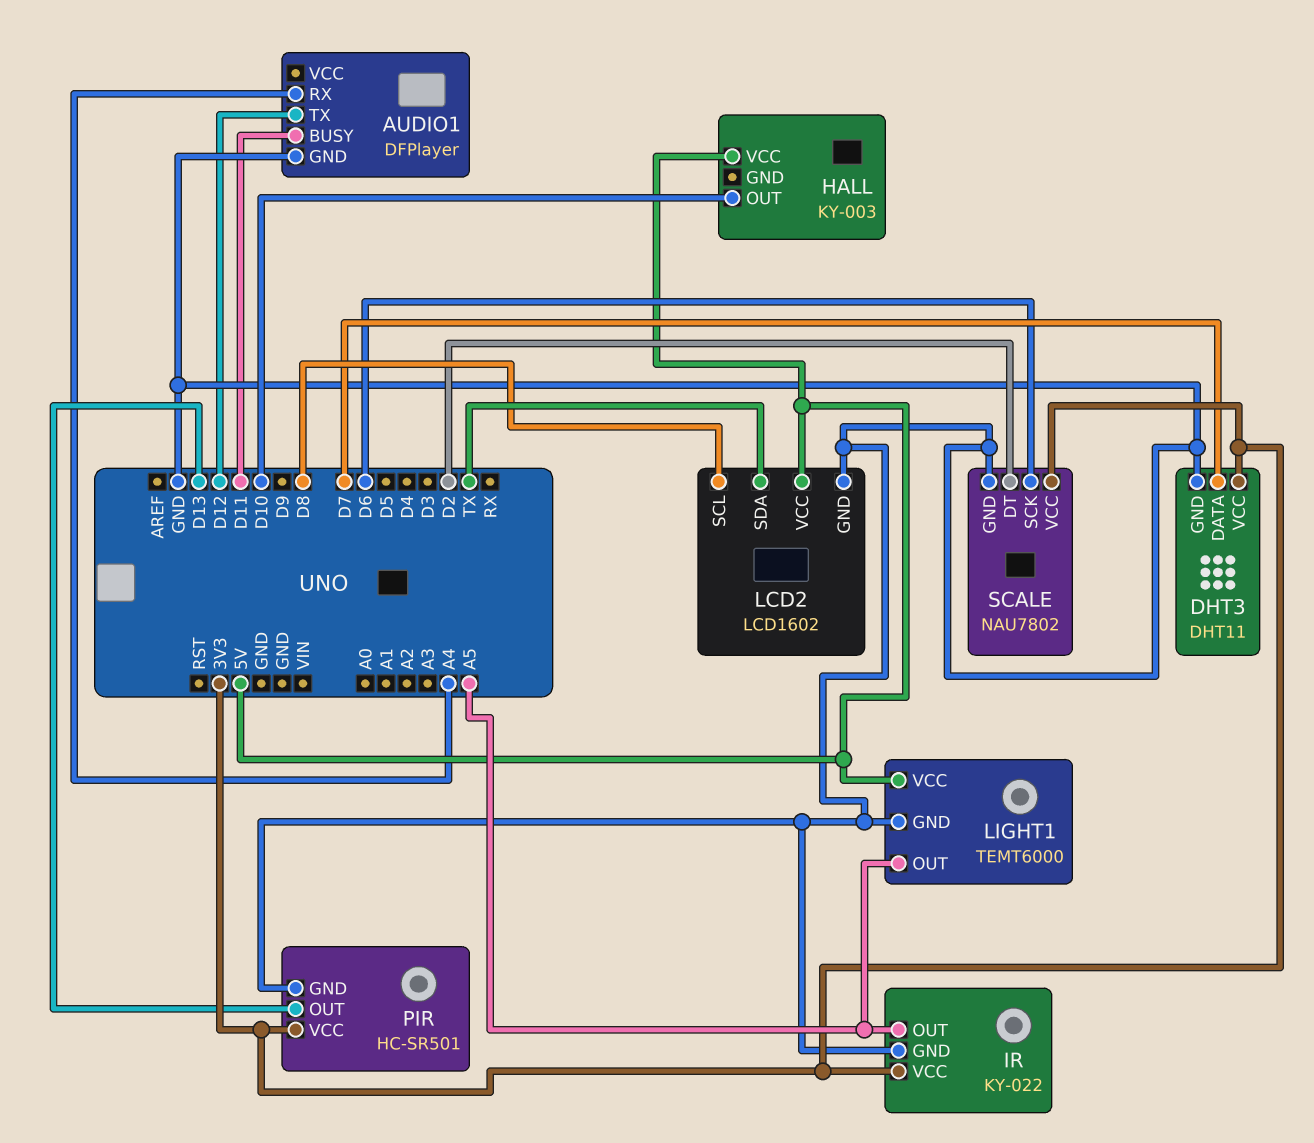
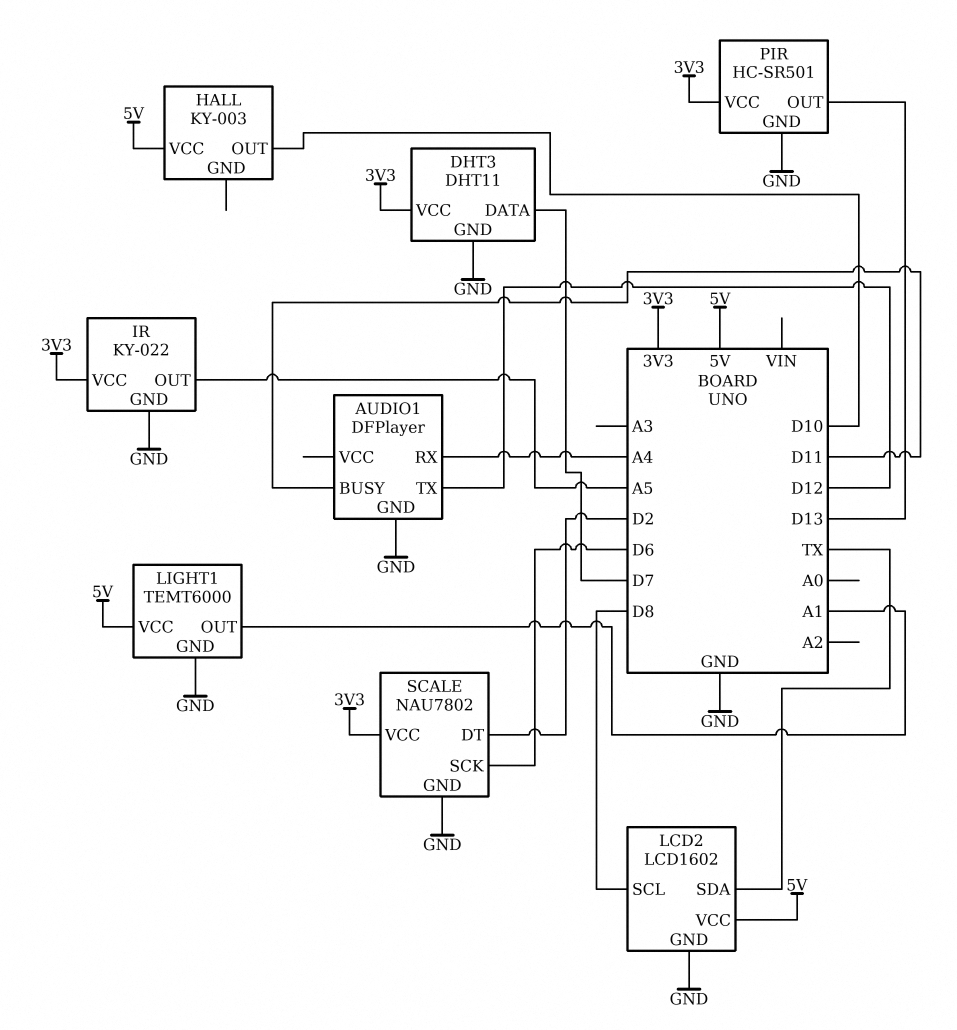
LIGHT1 pin OUT: A5 -> A1

